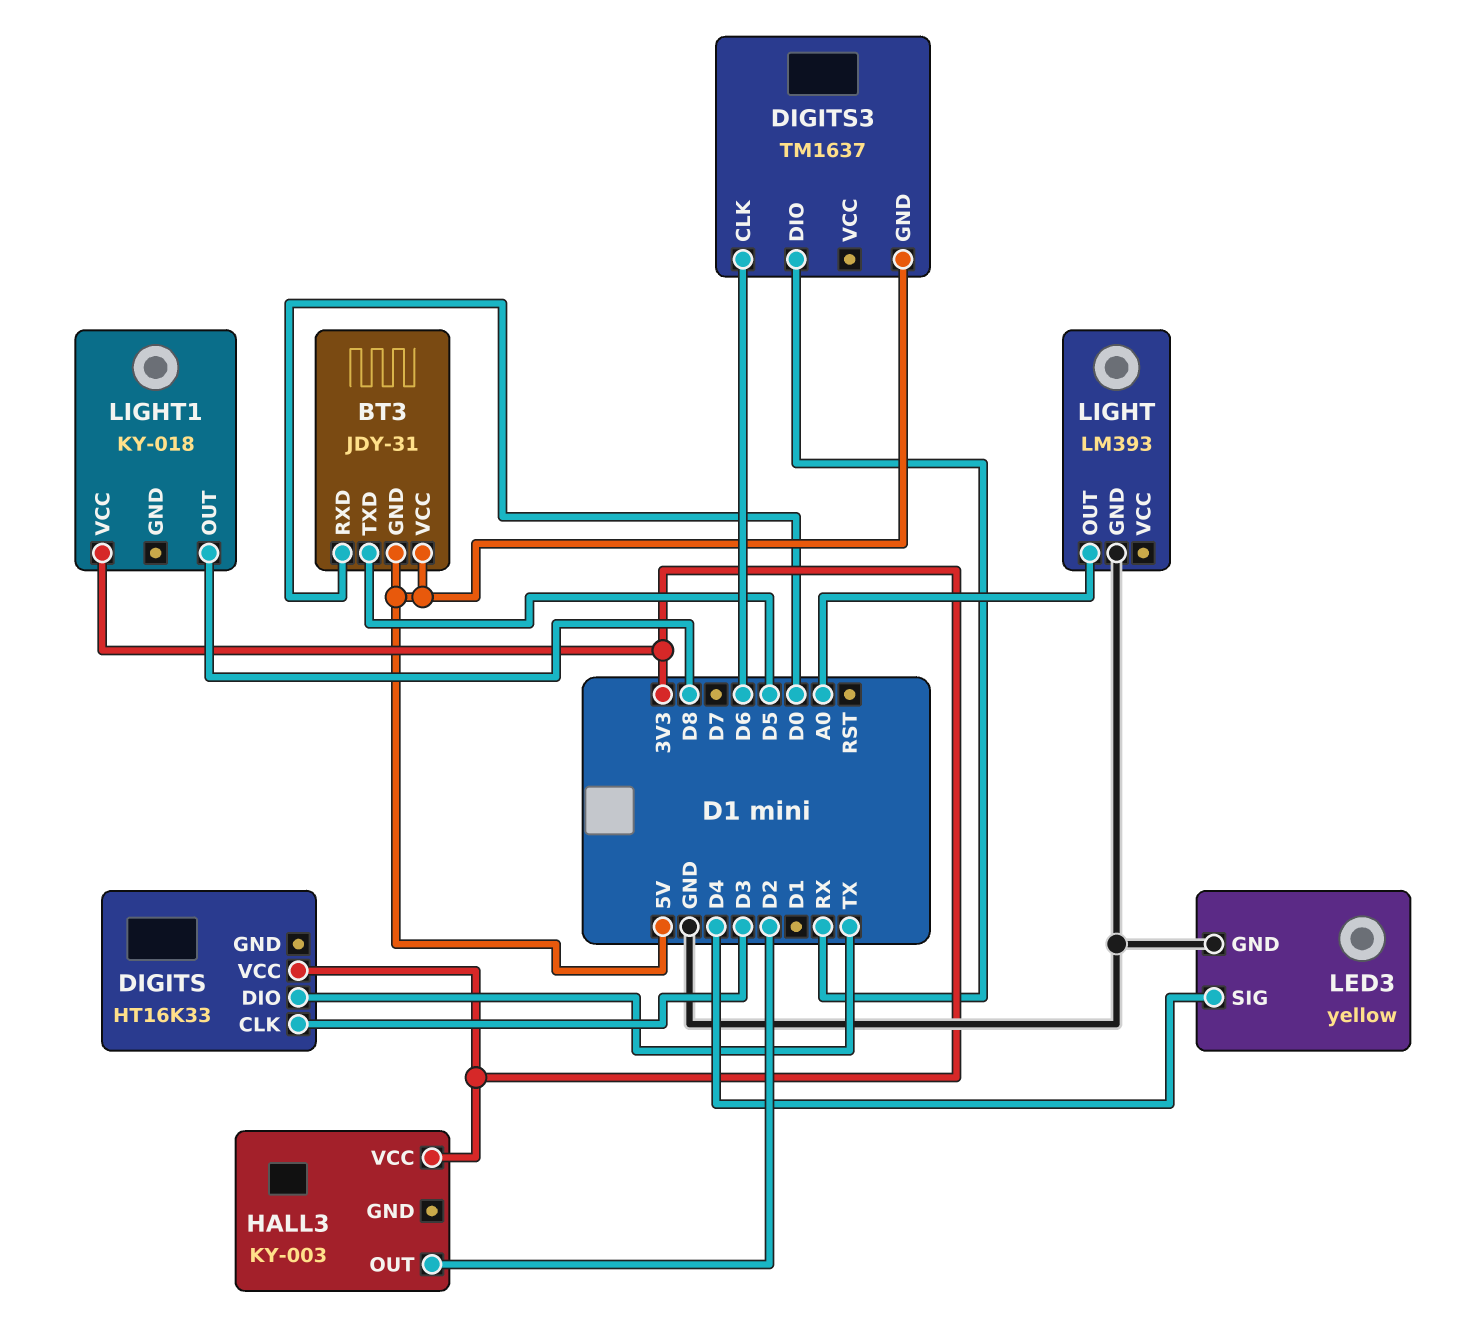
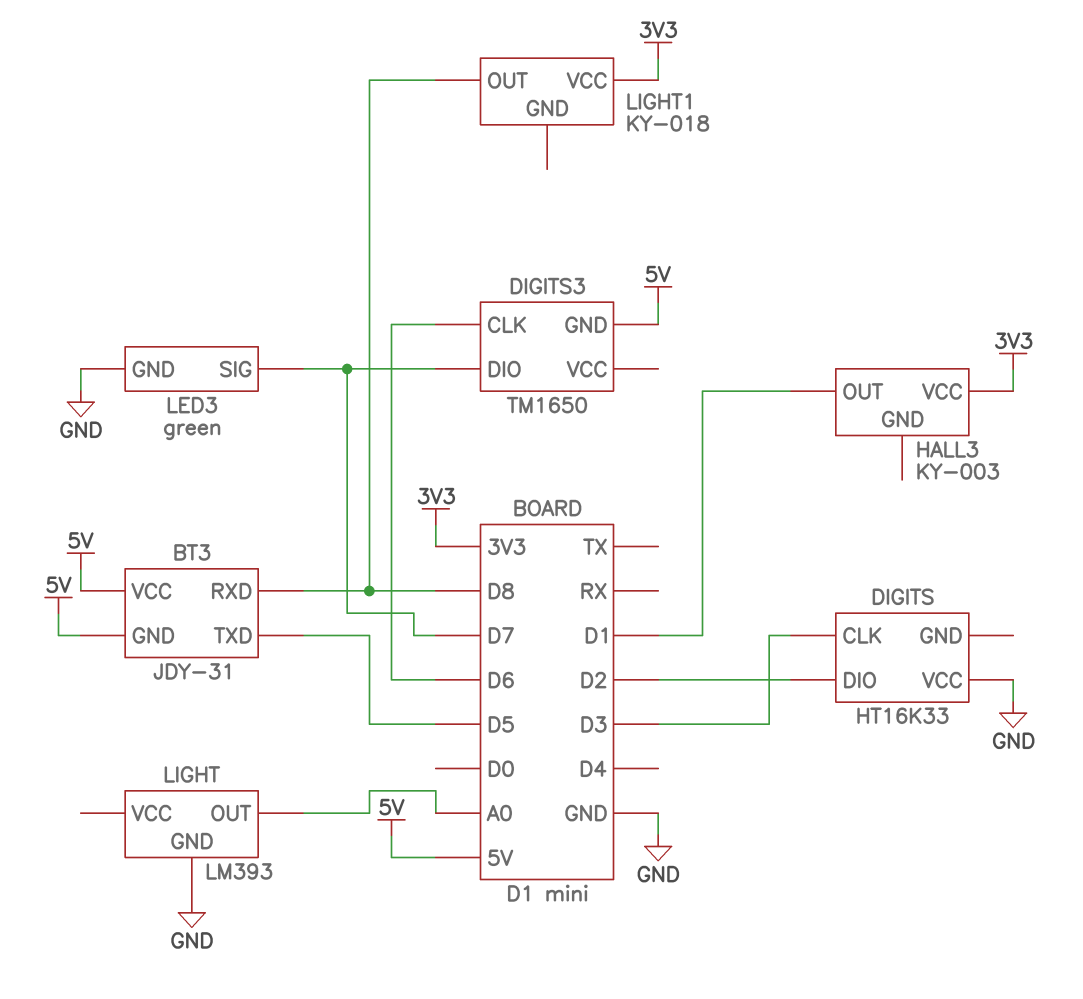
BT3 pin RXD: D0 -> D8
DIGITS pin DIO: TX -> D2
DIGITS pin VCC: 3V3 -> GND
DIGITS3: TM1637 -> TM1650
DIGITS3 pin DIO: RX -> D7
HALL3 pin OUT: D2 -> D1
LED3: yellow -> green
LED3 pin SIG: D4 -> D7

